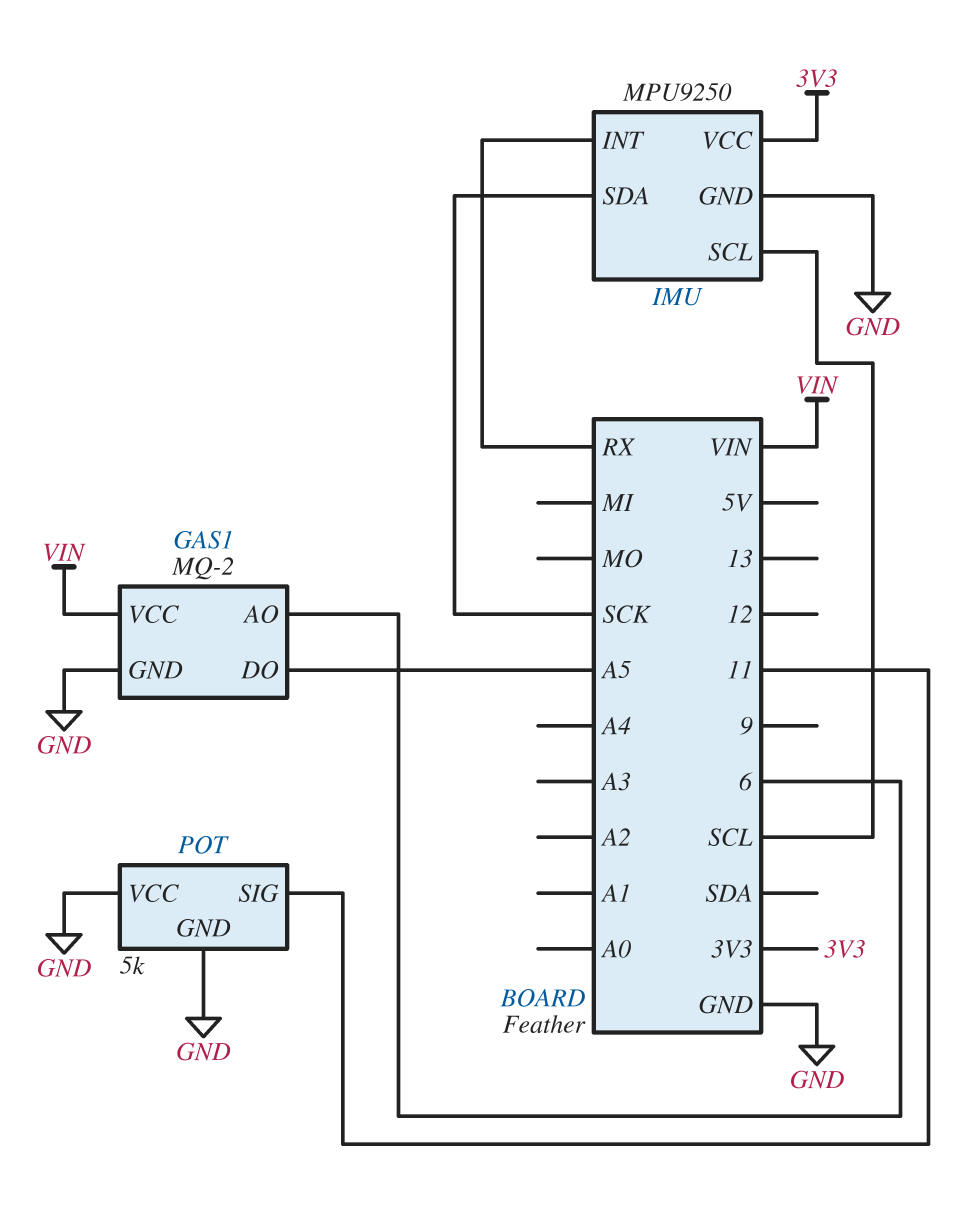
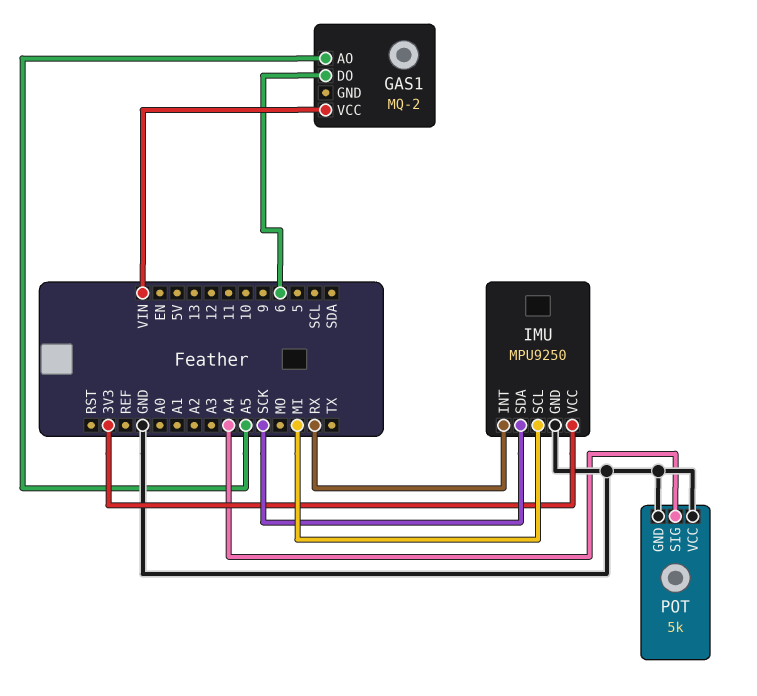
GAS1 pin AO: 6 -> A5
GAS1 pin DO: A5 -> 6
GAS1 pin GND: GND -> none
IMU pin SCL: SCL -> MI
POT pin SIG: 11 -> A4

